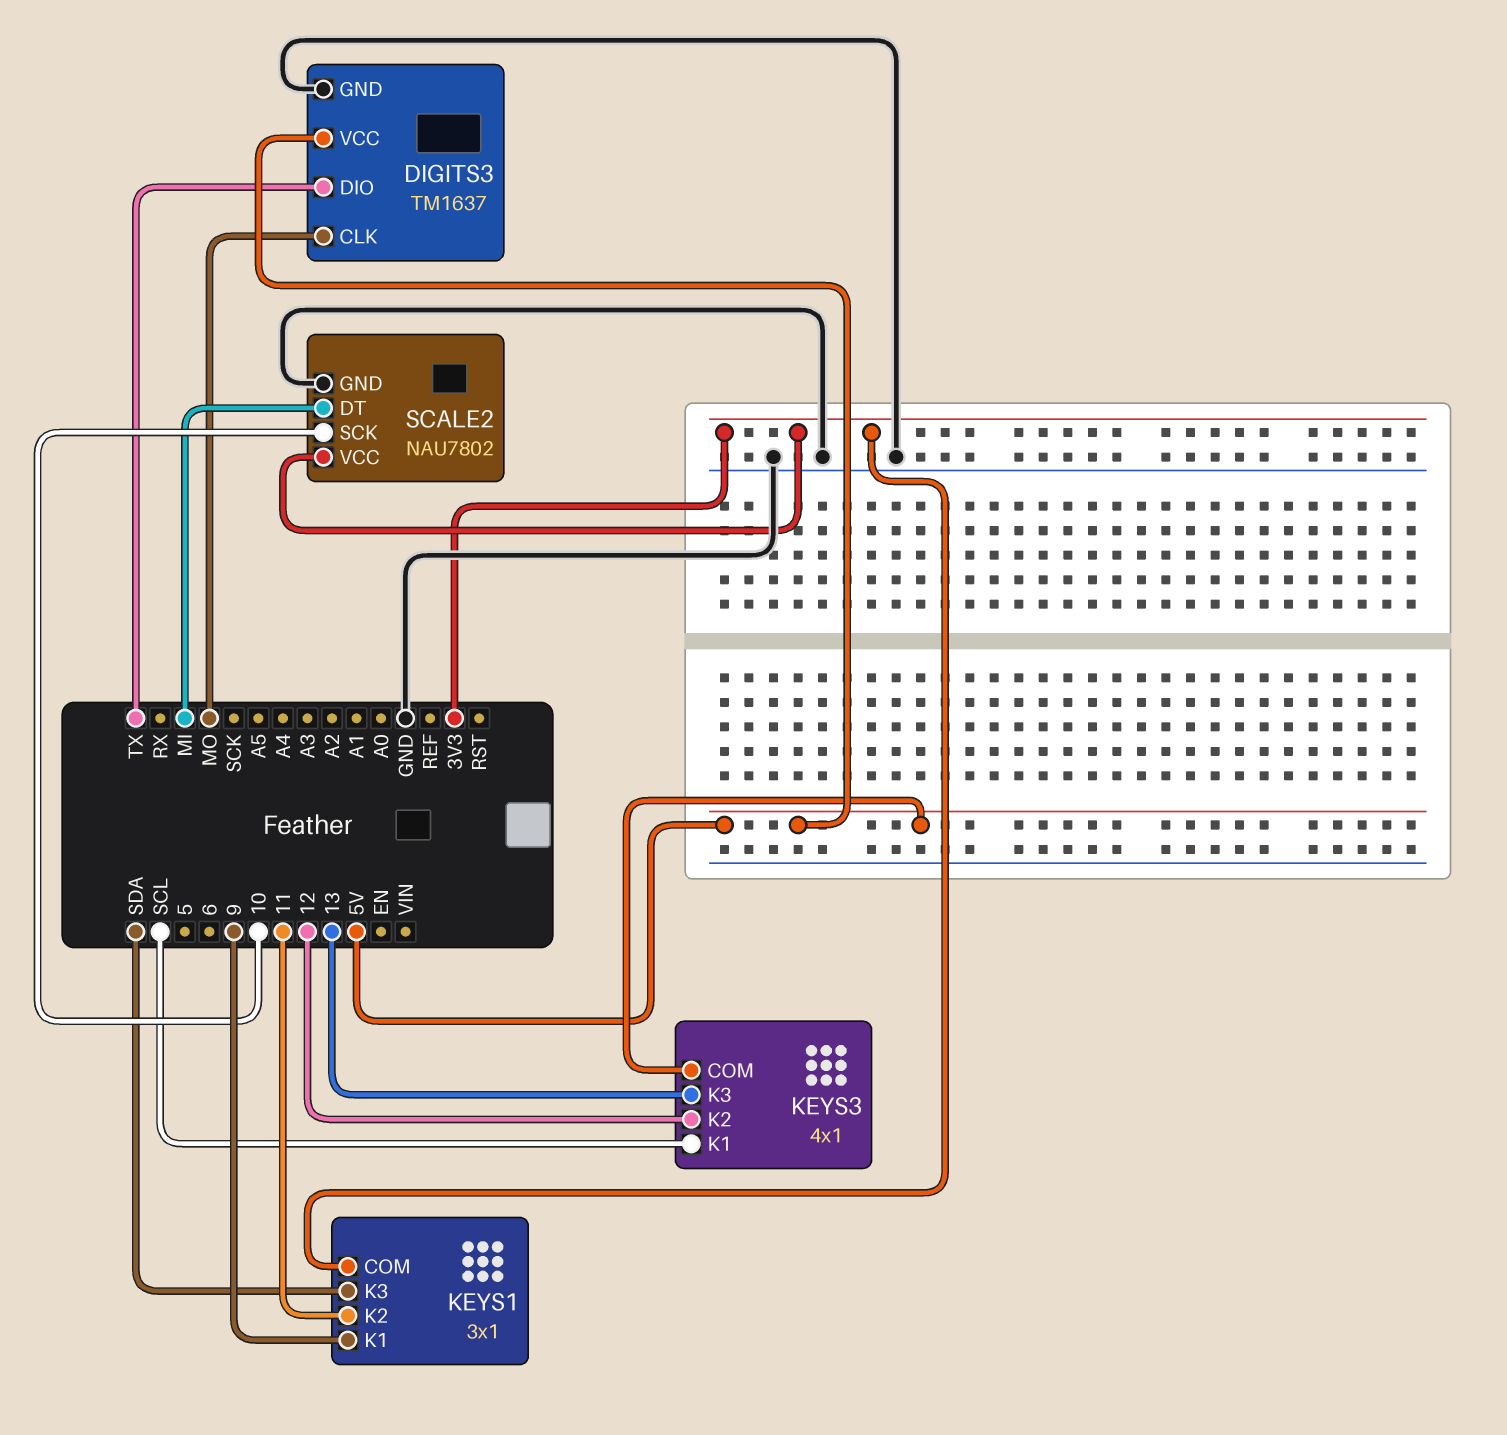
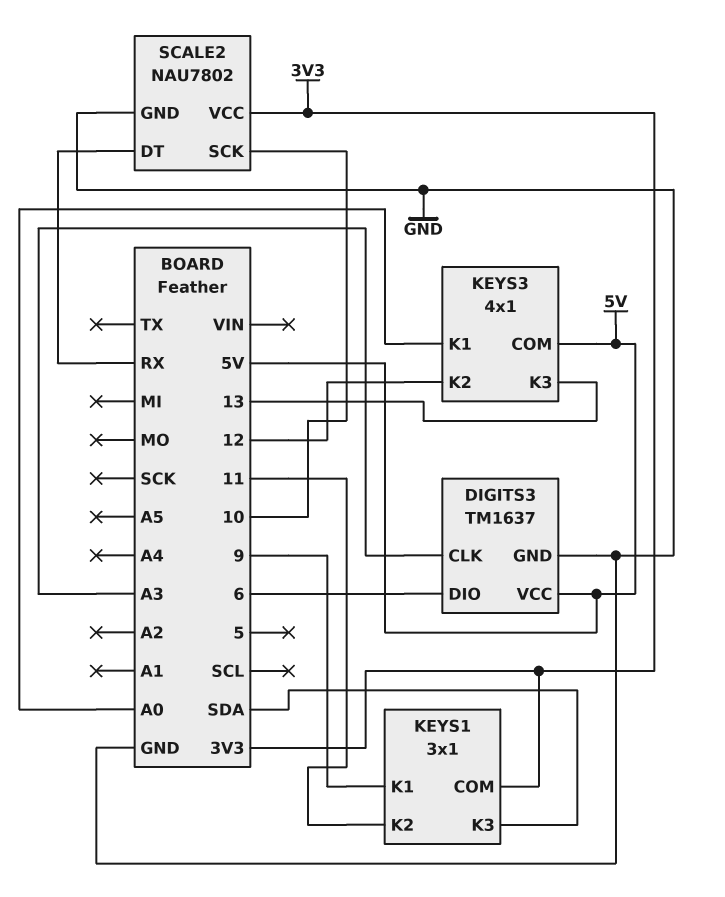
DIGITS3 pin CLK: MO -> A3
DIGITS3 pin DIO: TX -> 6
KEYS3 pin K1: SCL -> A0
SCALE2 pin DT: MI -> RX

